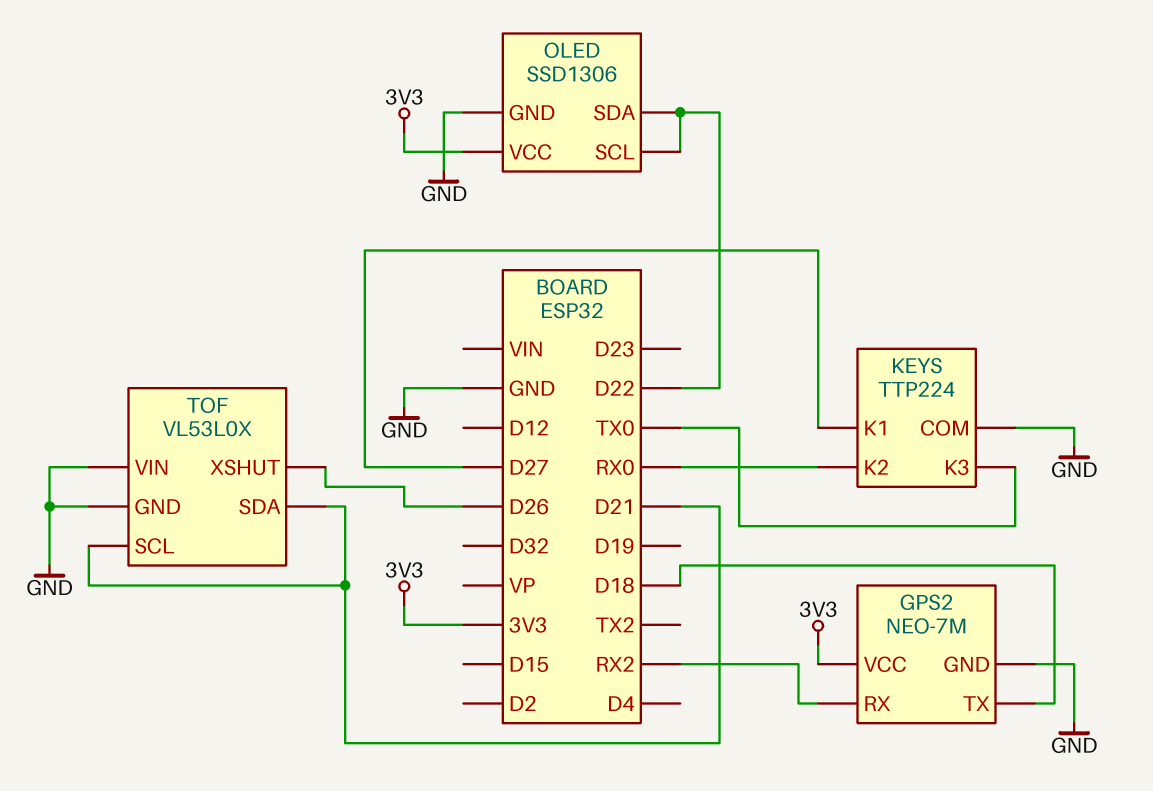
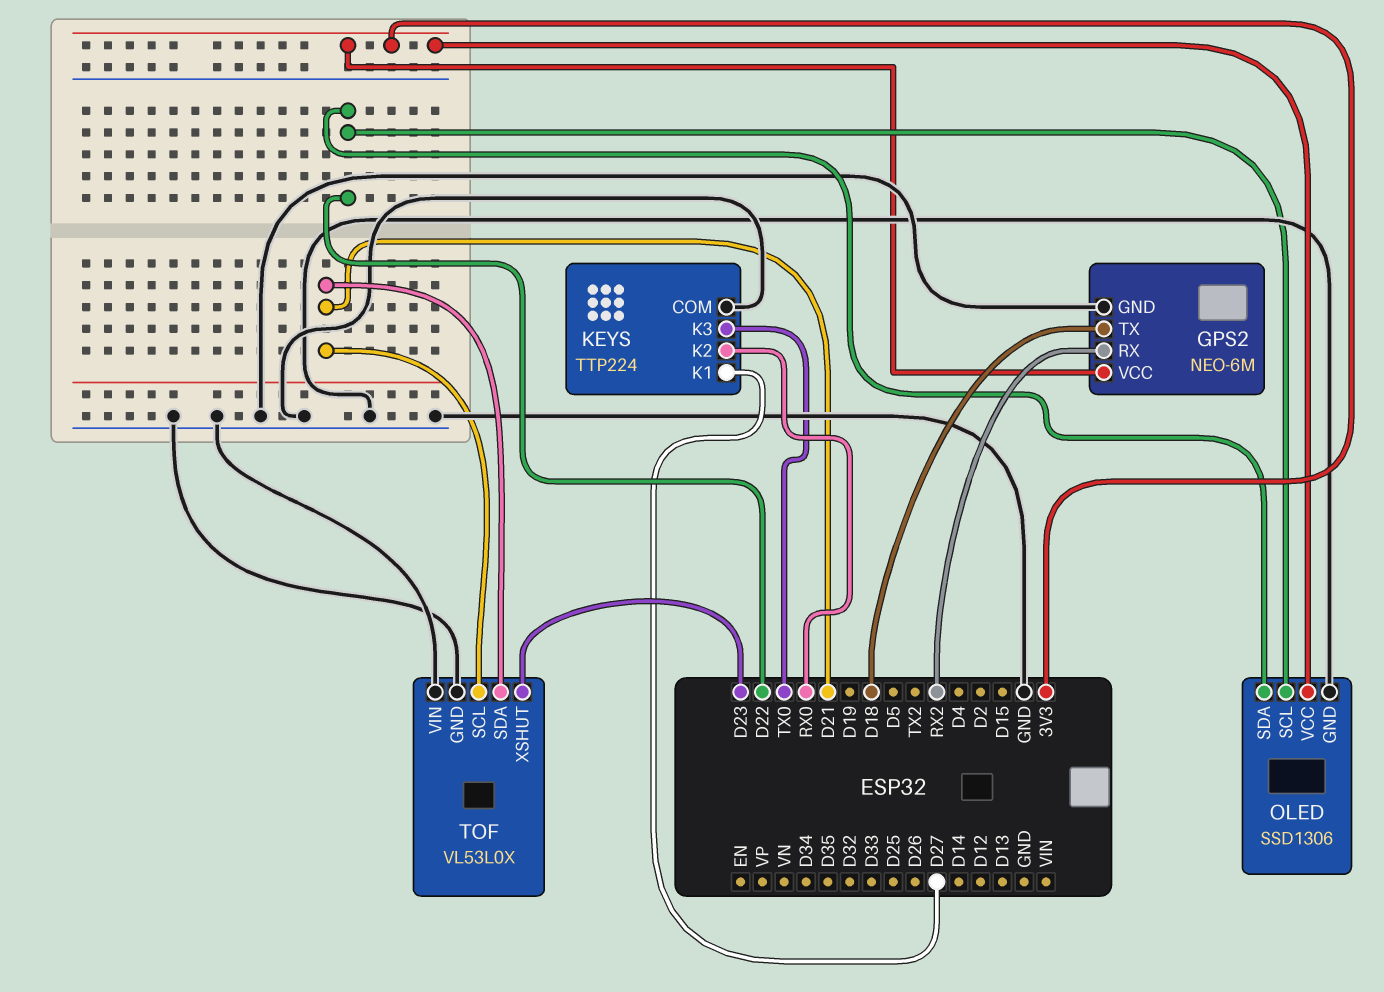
GPS2: NEO-7M -> NEO-6M
TOF pin XSHUT: D26 -> D23

